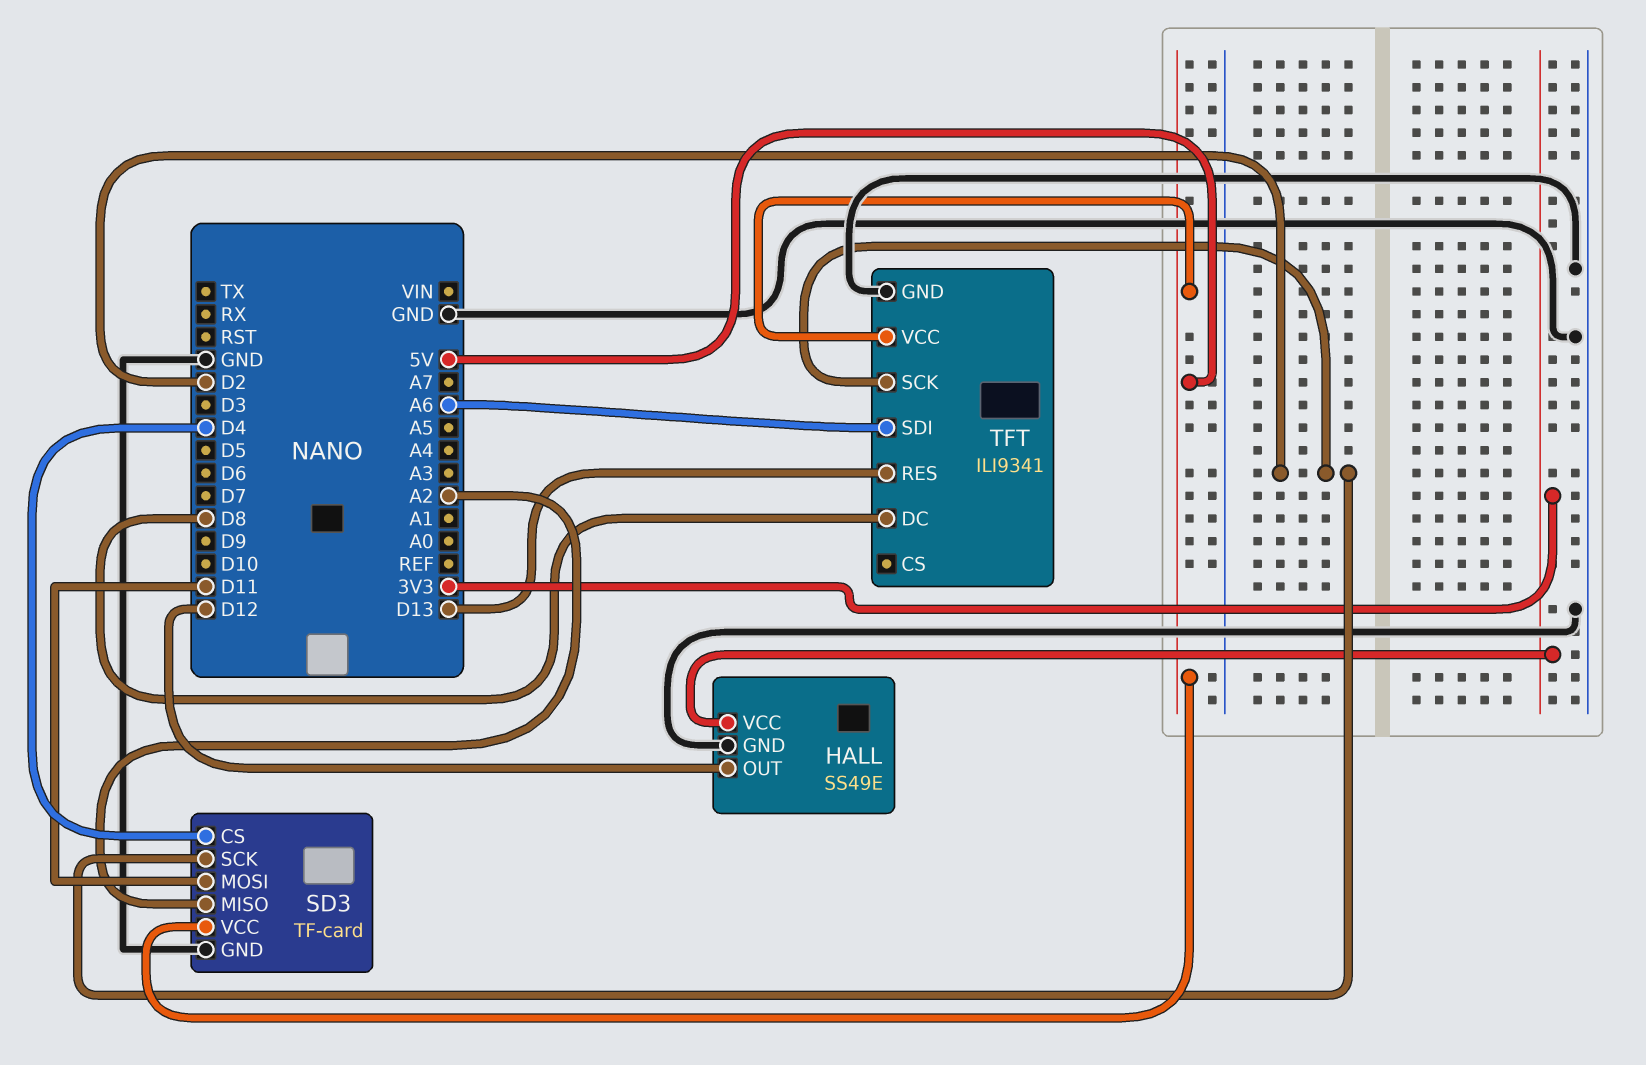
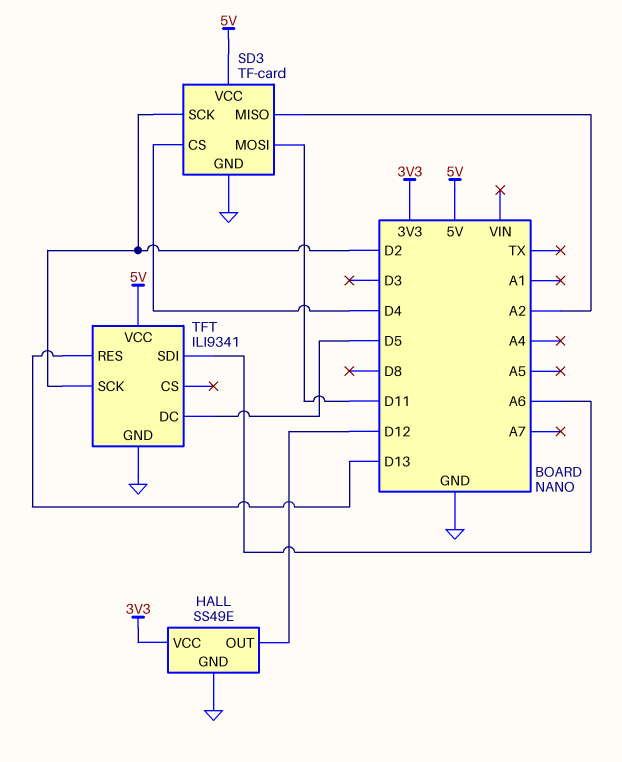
TFT pin DC: D8 -> D5

